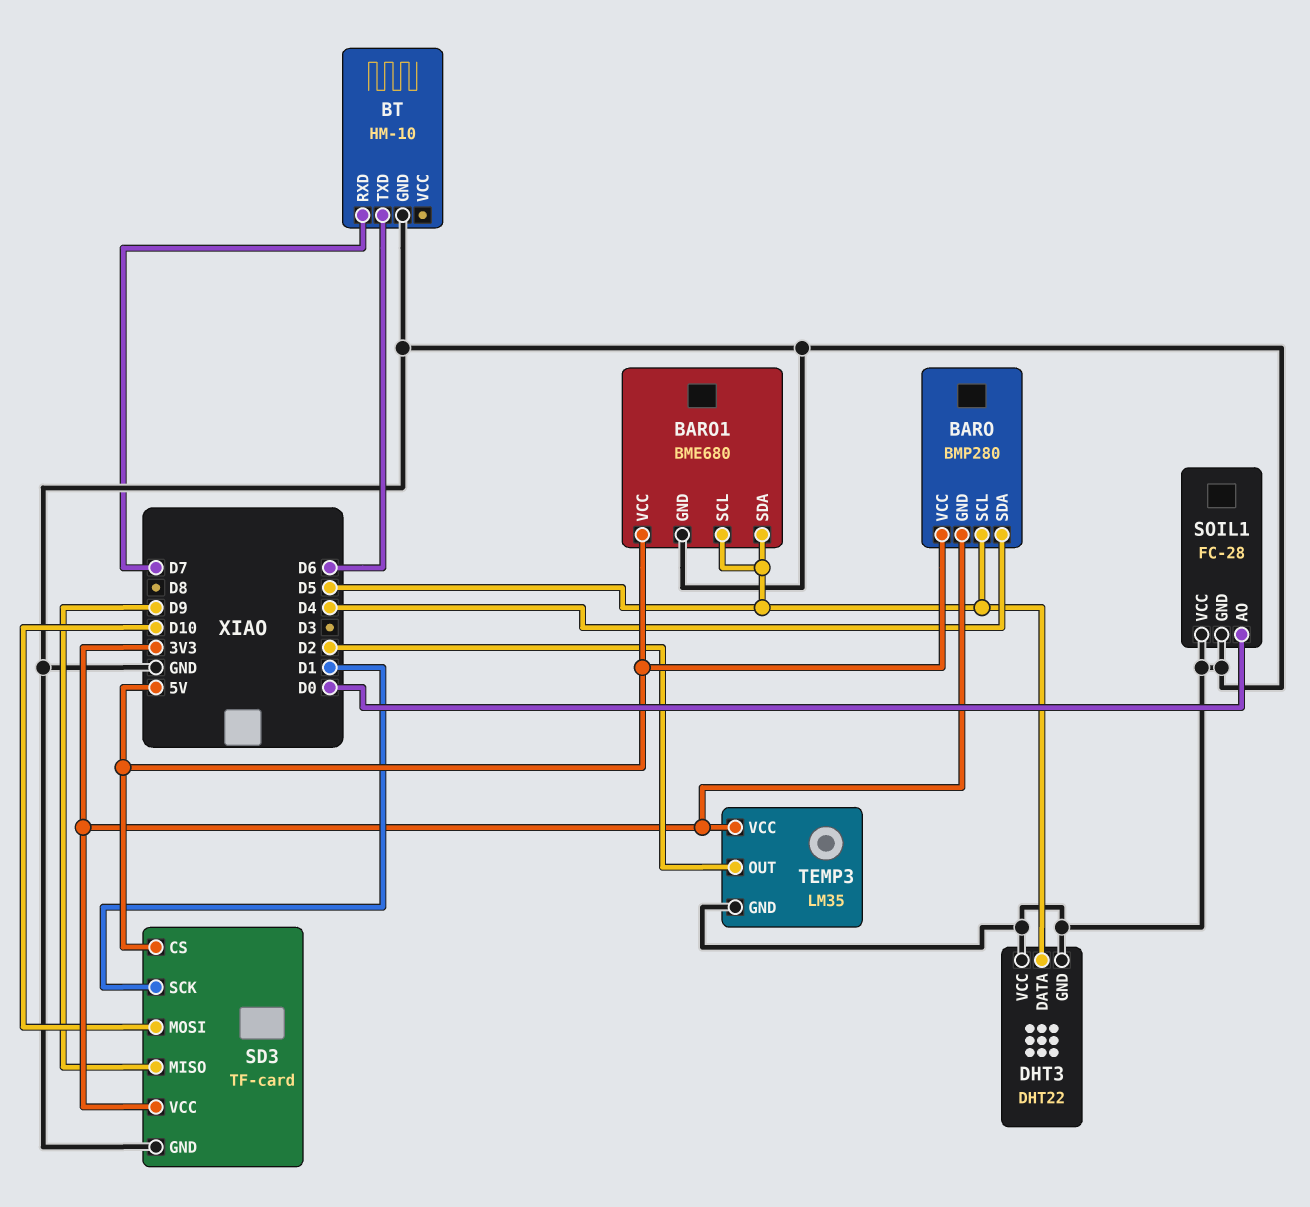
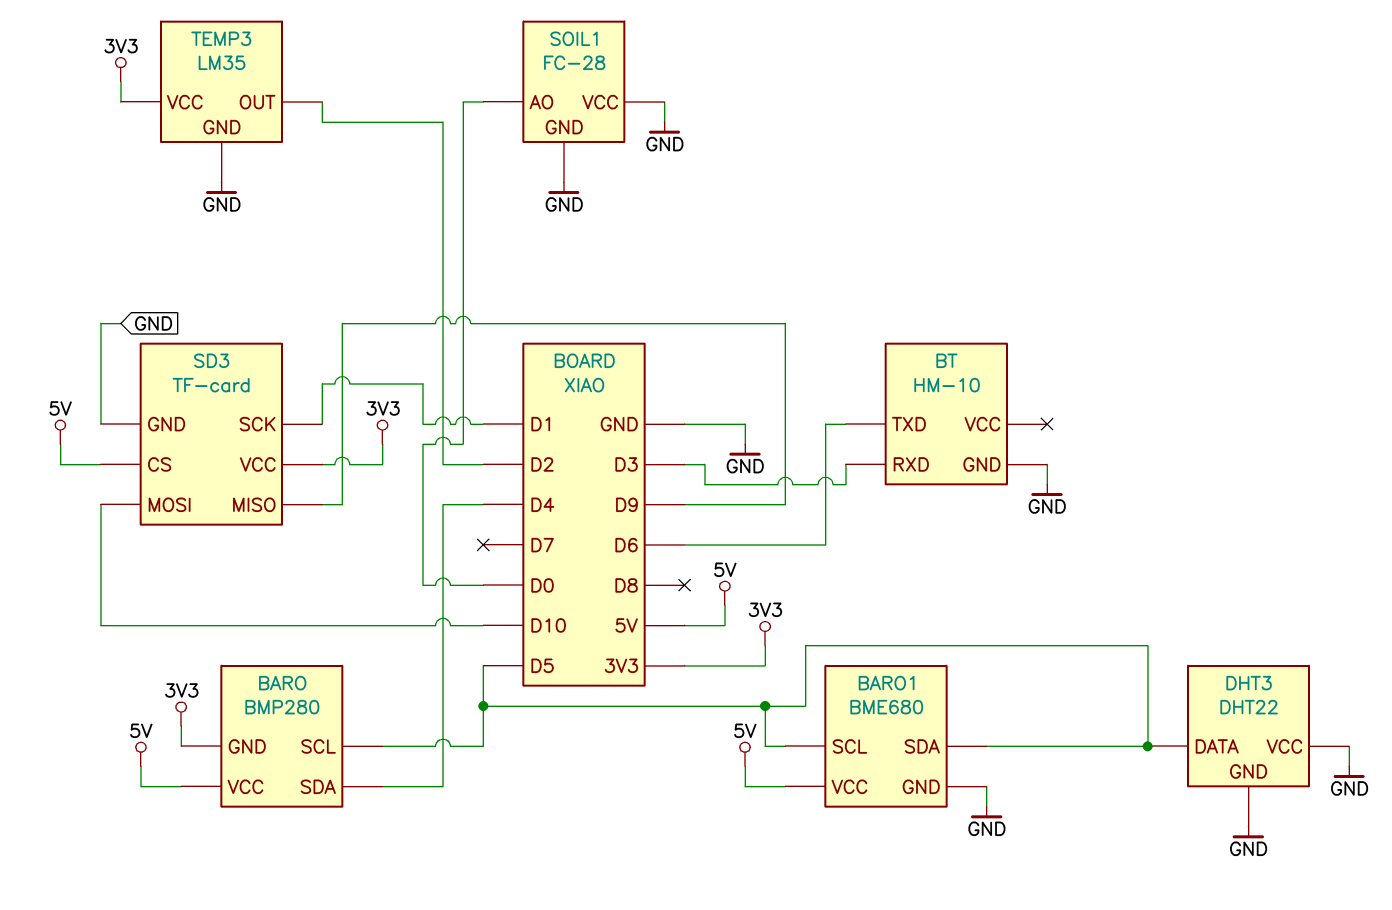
BT pin RXD: D7 -> D3

